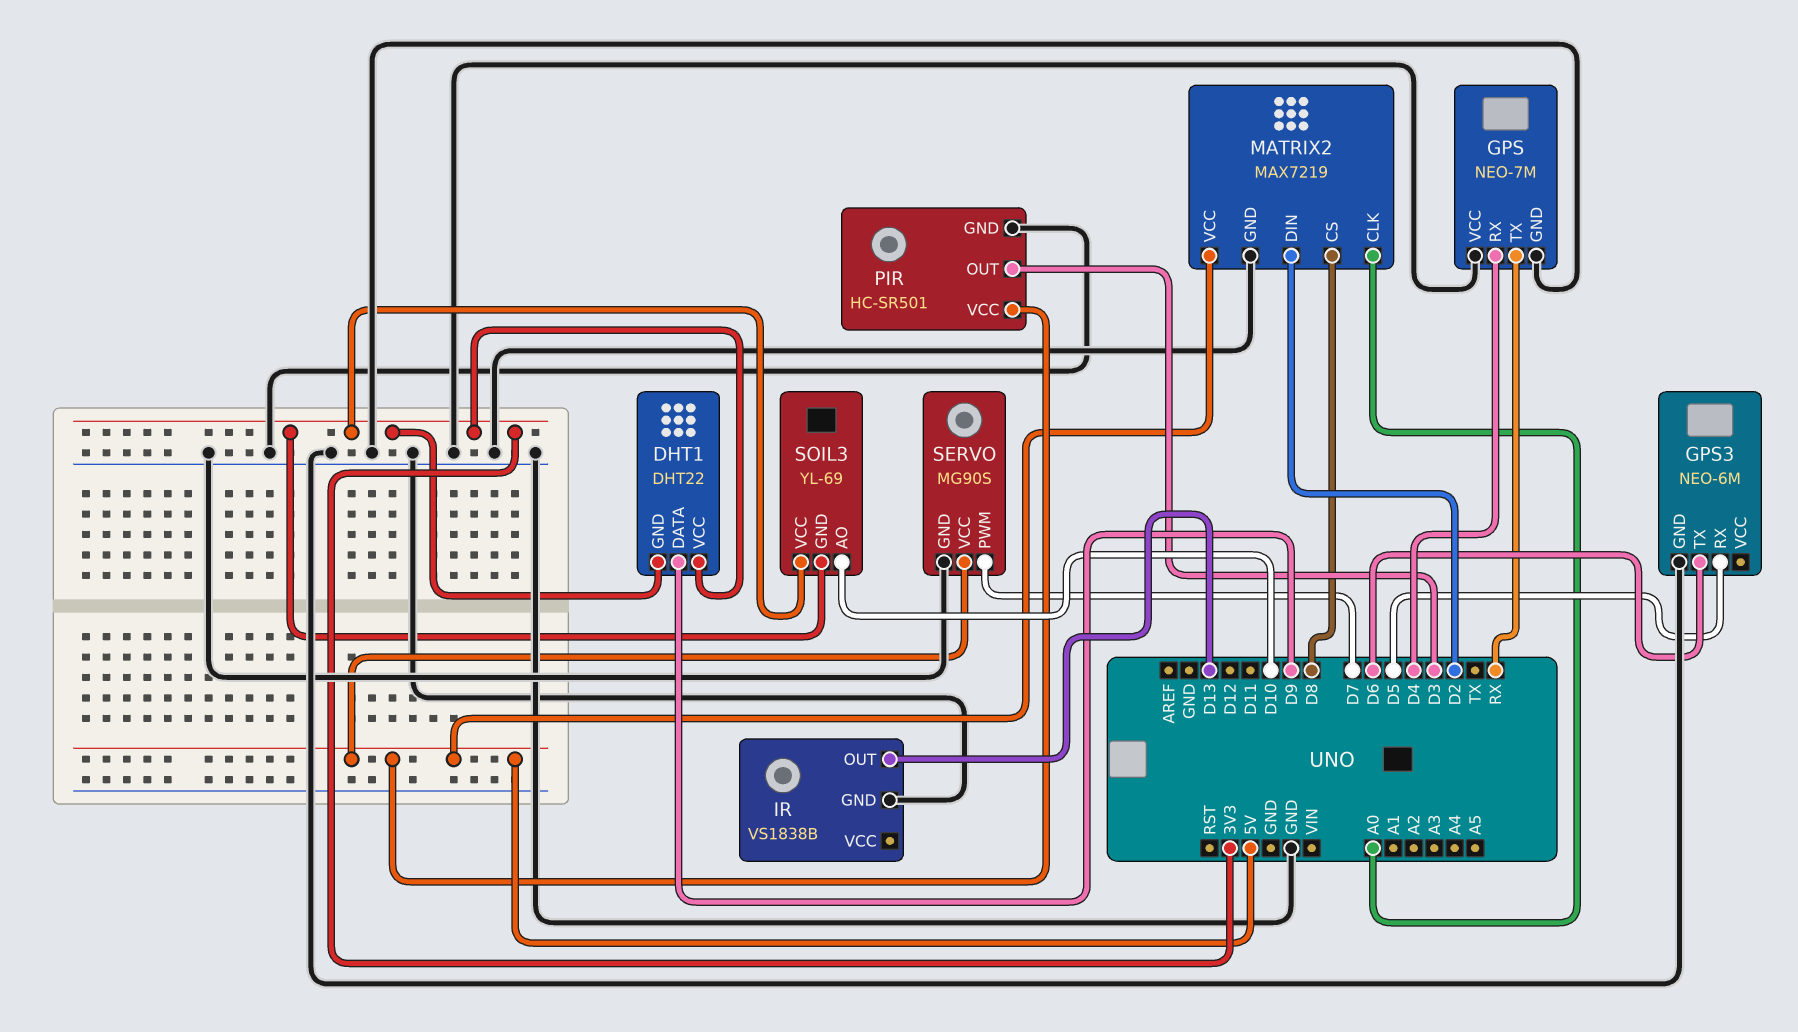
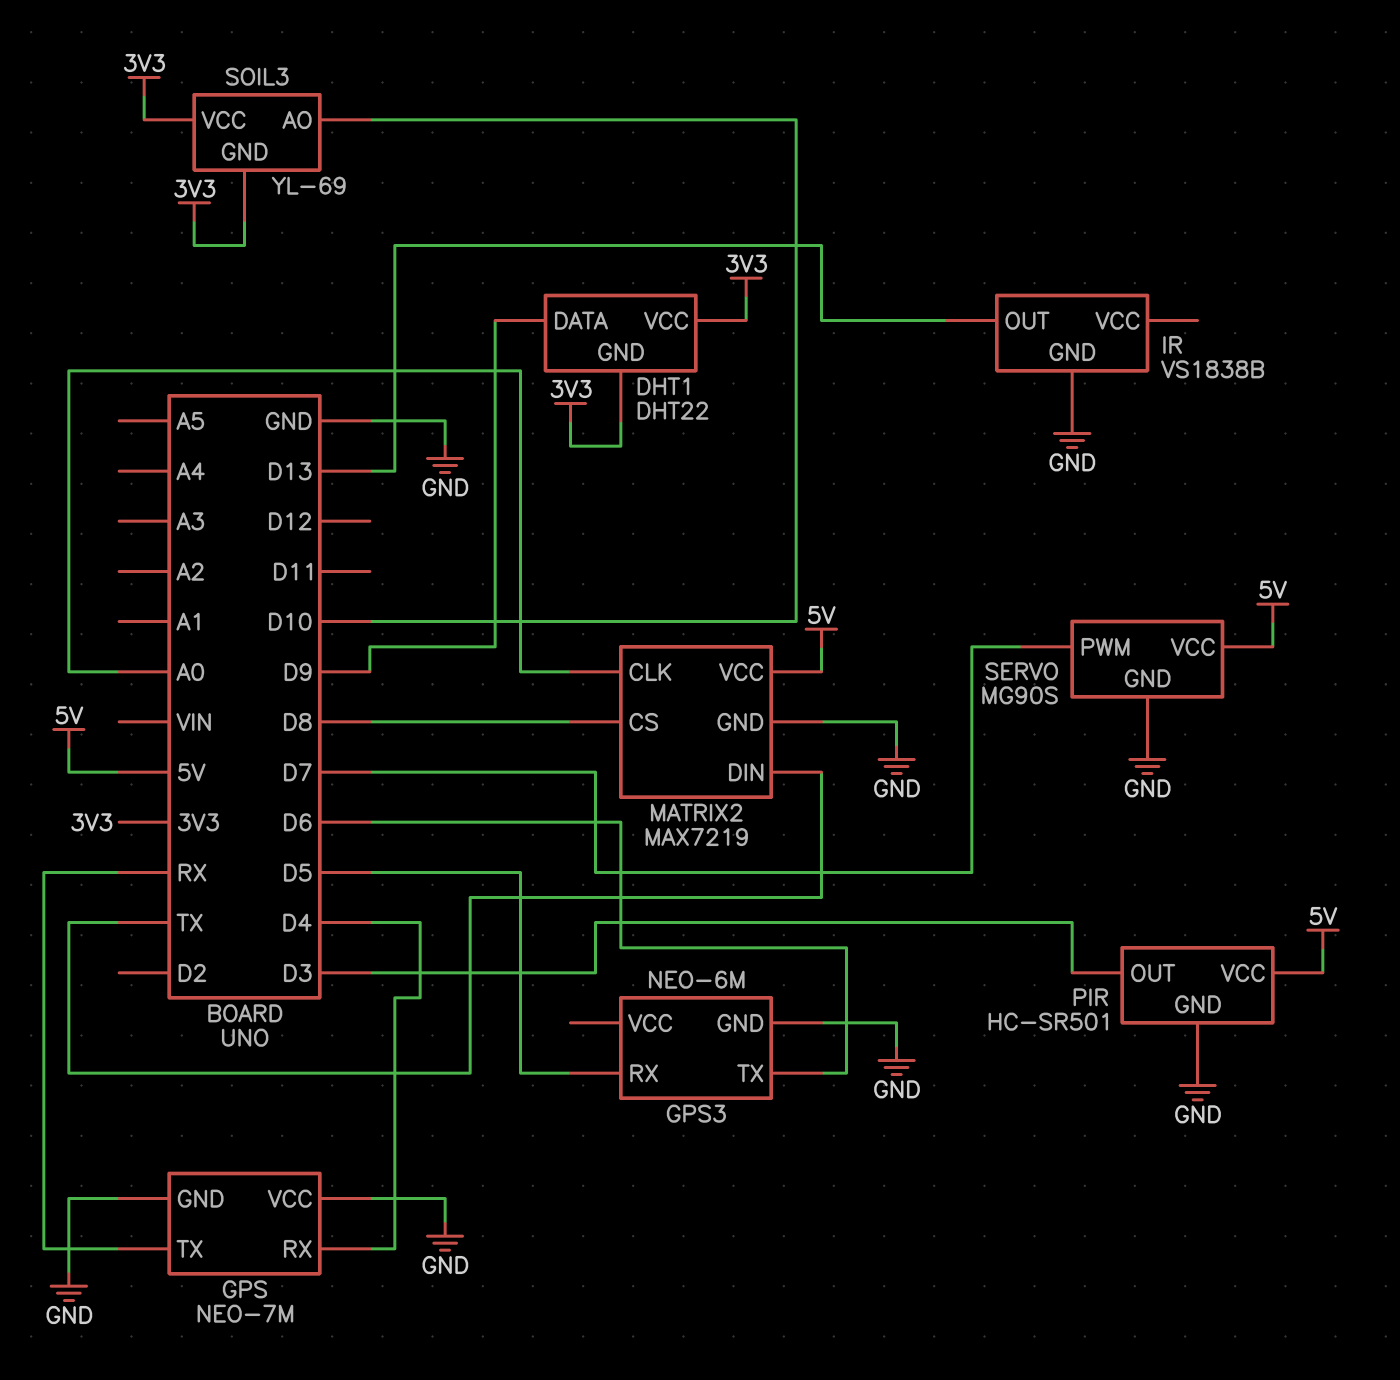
MATRIX2 pin DIN: D2 -> TX

